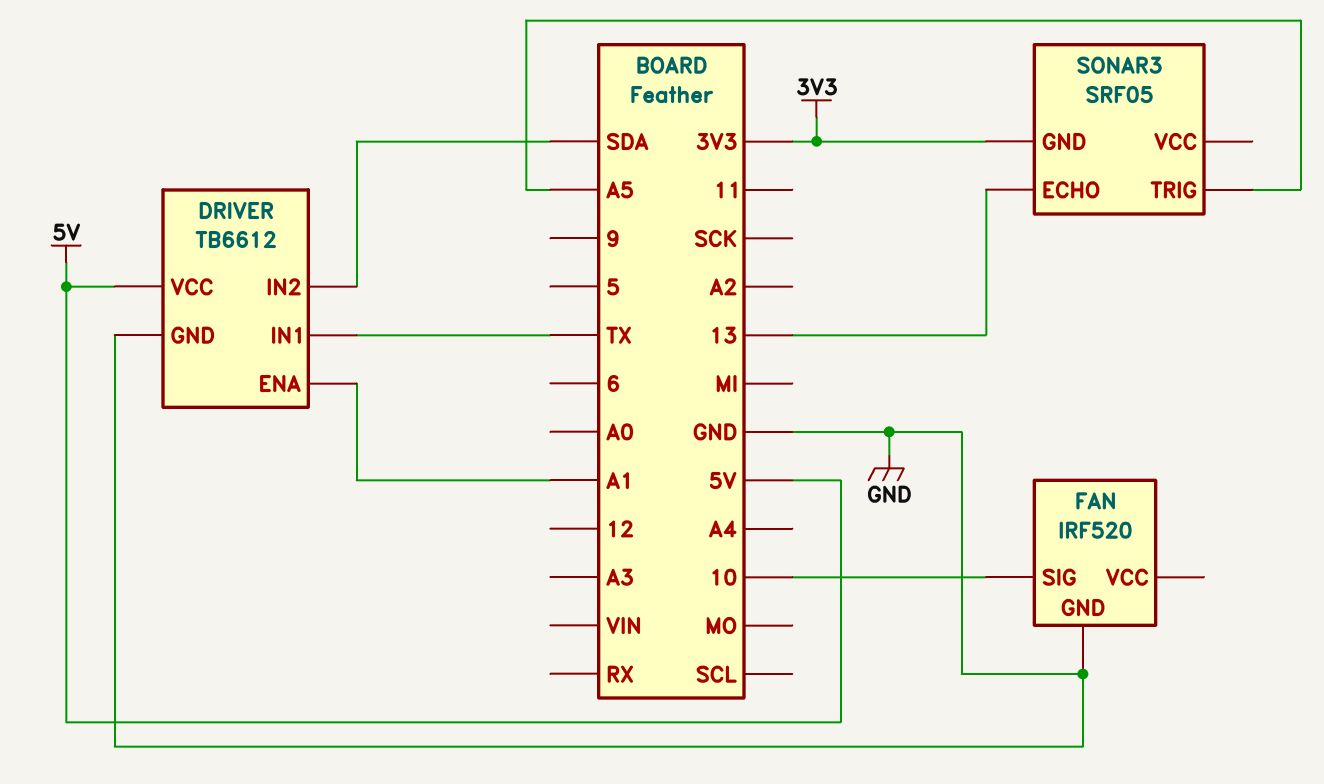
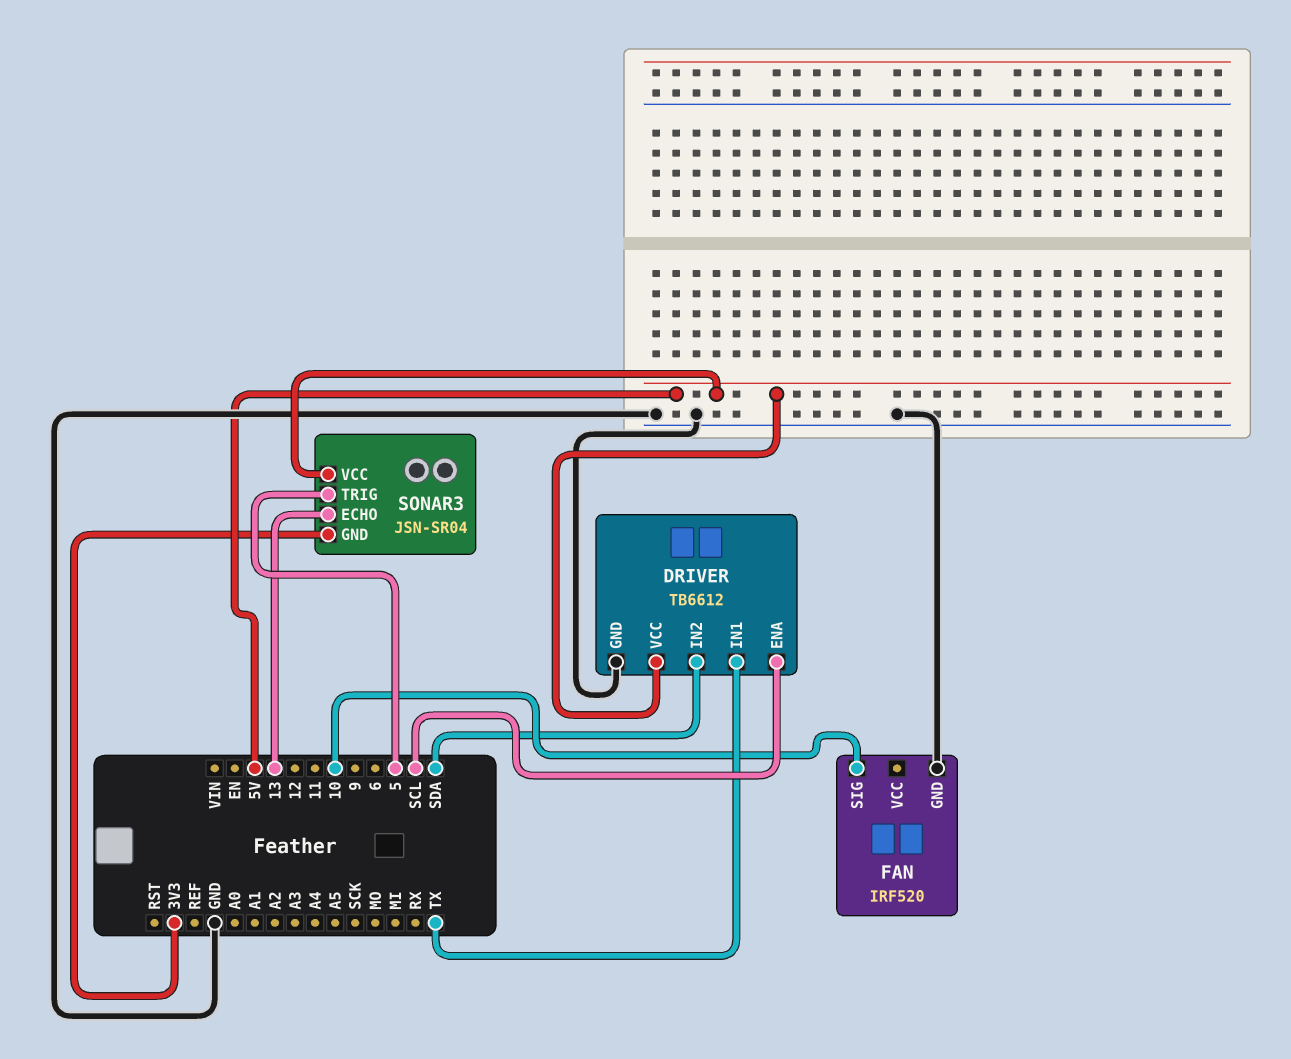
DRIVER pin ENA: A1 -> SCL
SONAR3: SRF05 -> JSN-SR04
SONAR3 pin TRIG: A5 -> 5
SONAR3 pin VCC: none -> 5V

